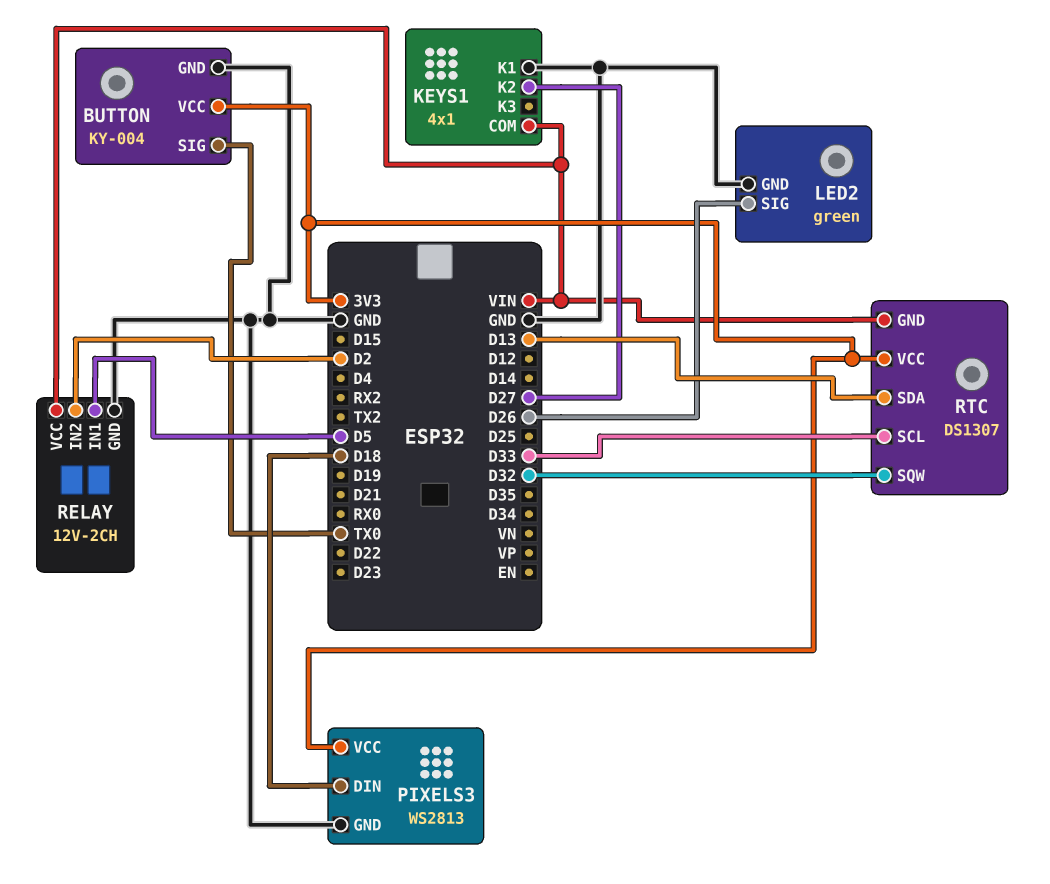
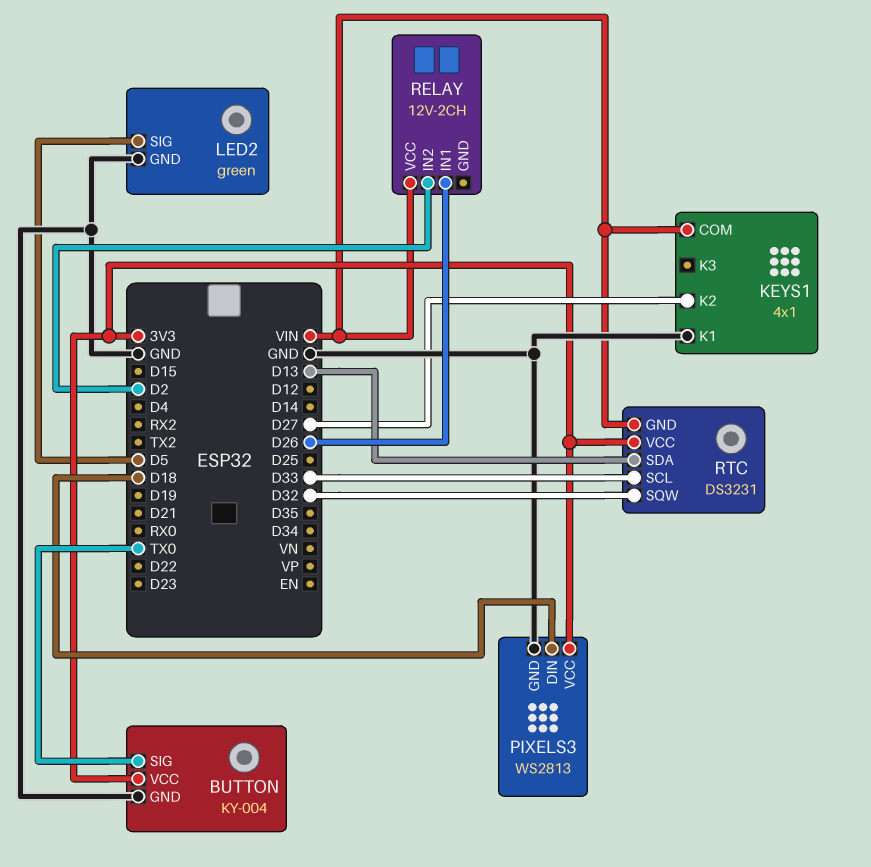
LED2 pin SIG: D26 -> D5
RELAY pin GND: GND -> none
RELAY pin IN1: D5 -> D26
RTC: DS1307 -> DS3231

